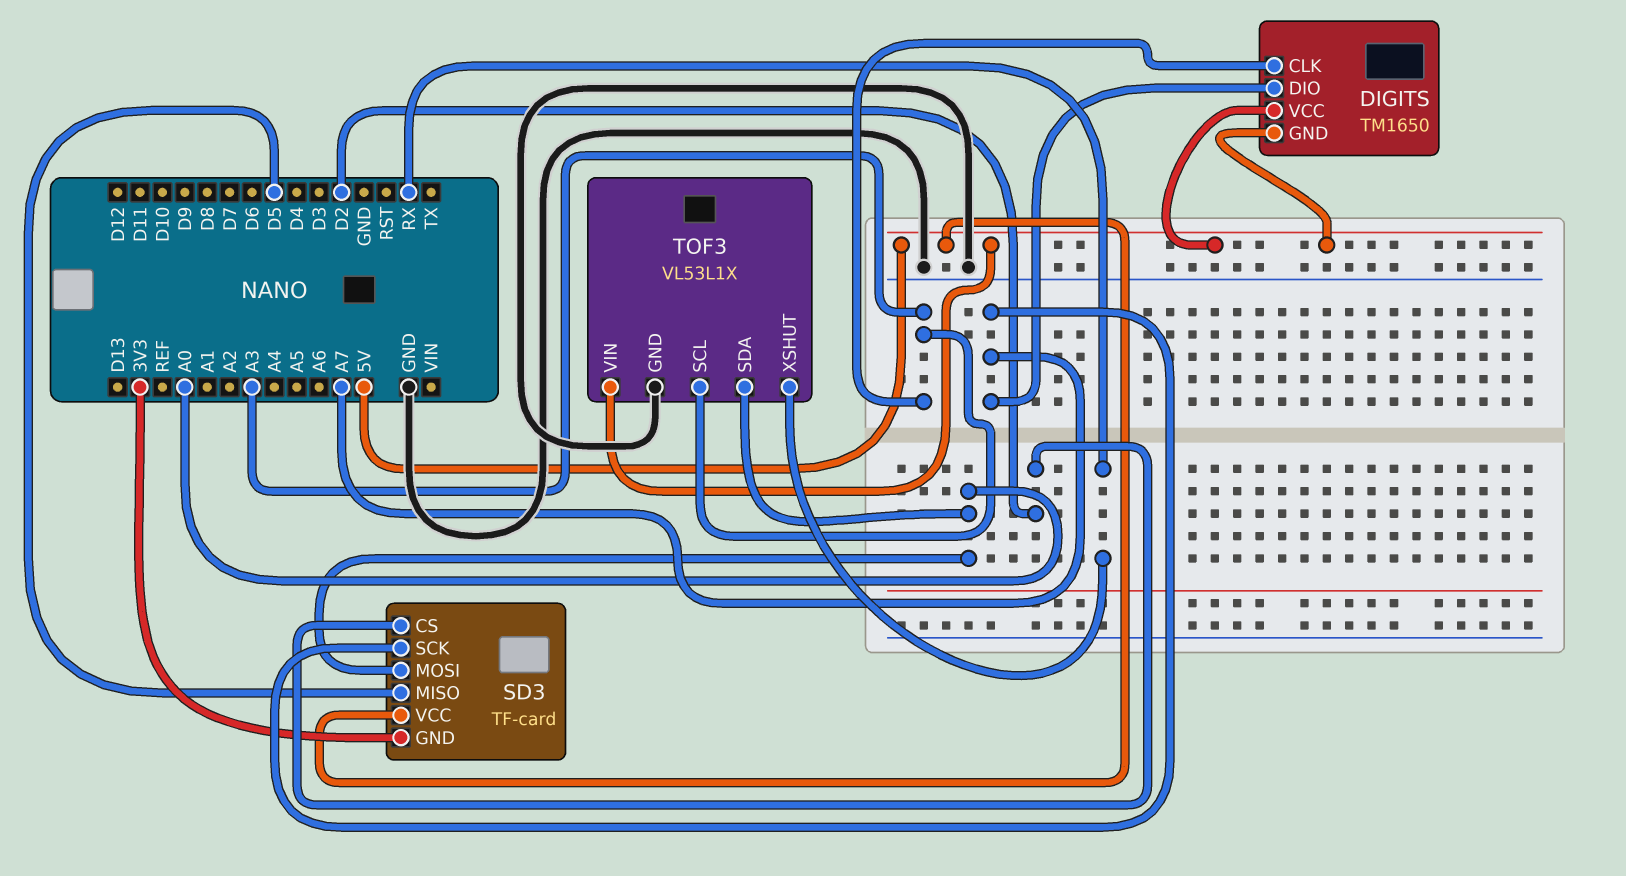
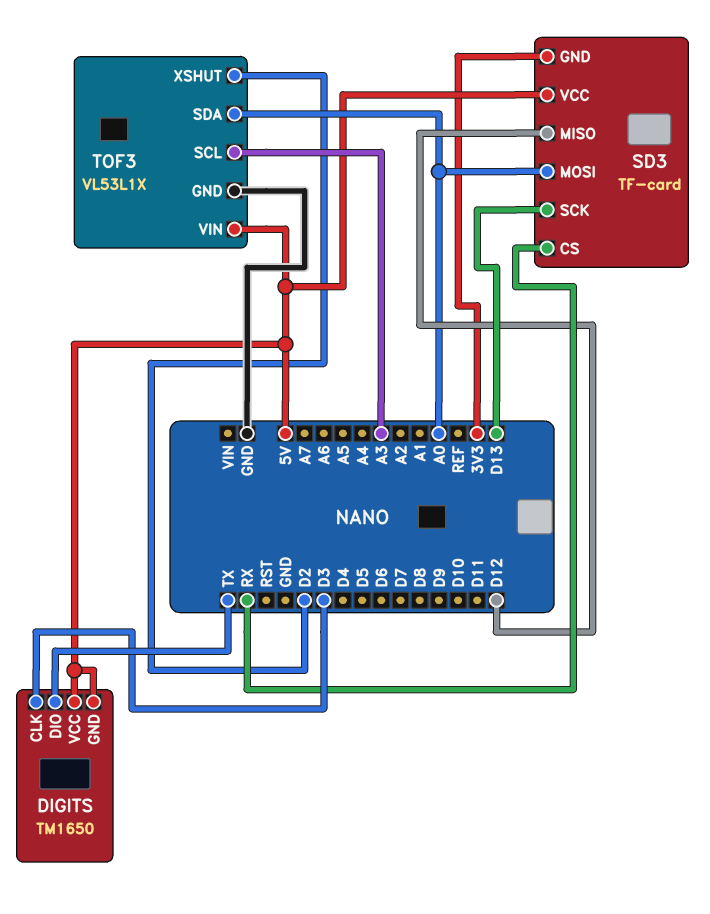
DIGITS pin CLK: A3 -> D3
DIGITS pin DIO: A7 -> TX
SD3 pin CS: D2 -> RX
SD3 pin MISO: D5 -> D12
SD3 pin SCK: A7 -> D13
TOF3 pin XSHUT: RX -> D2

